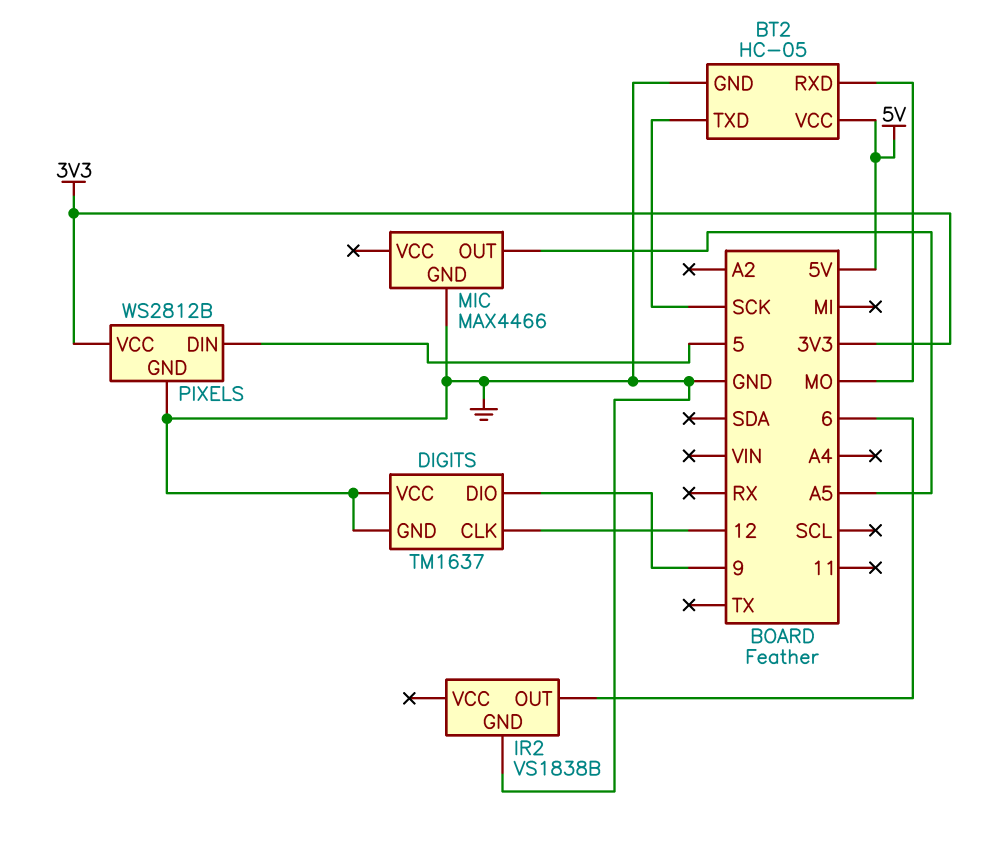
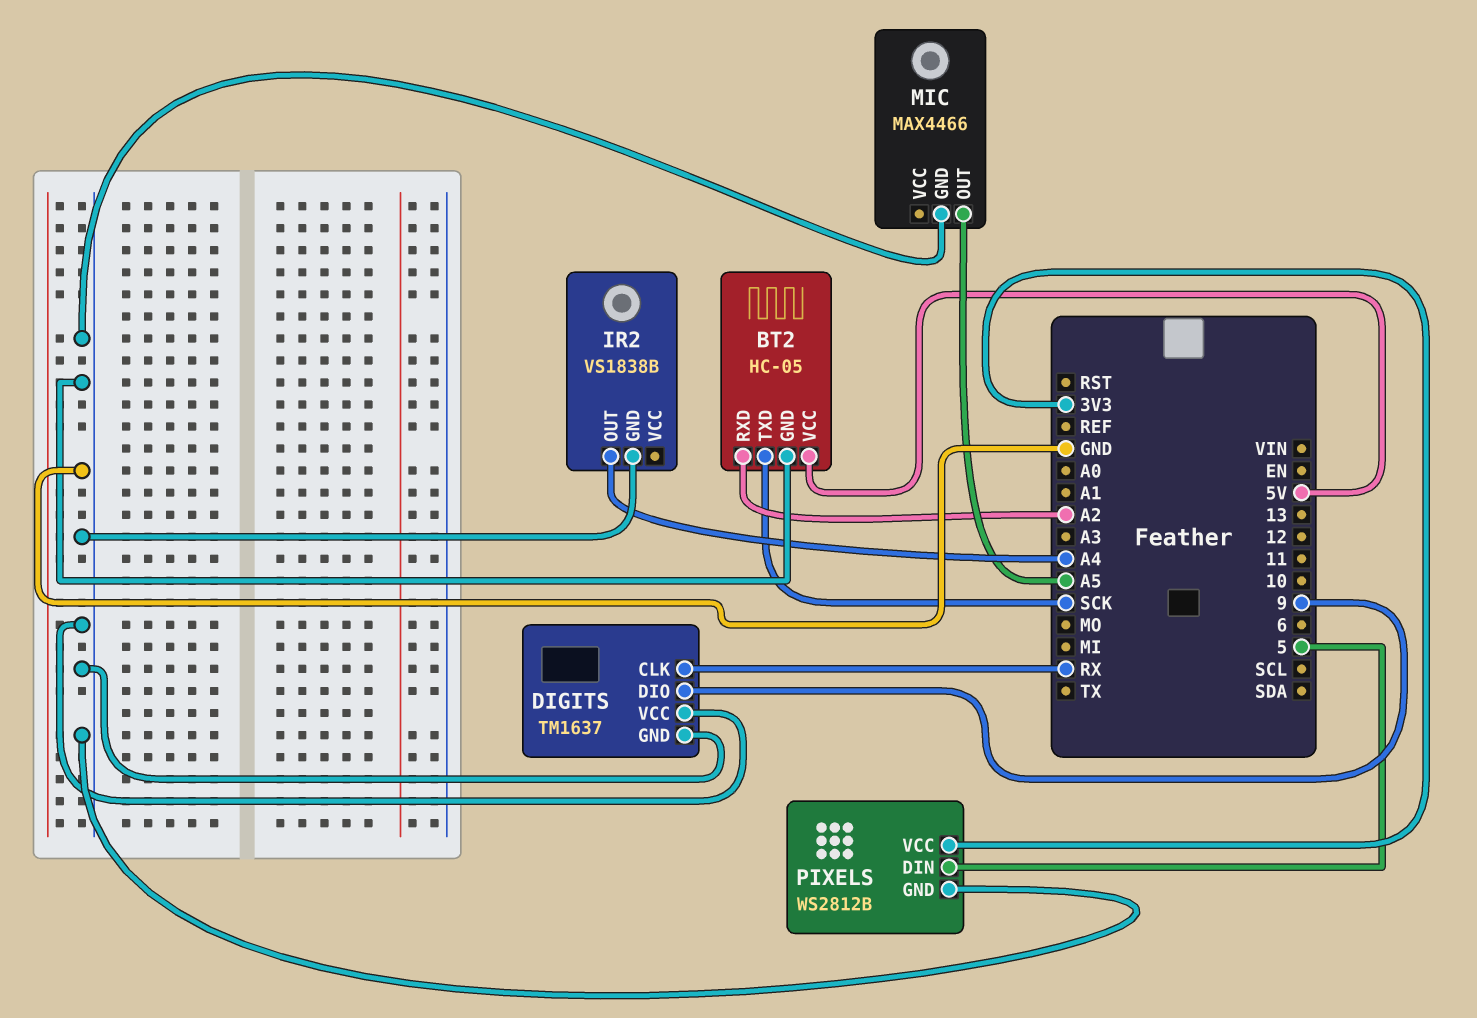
BT2 pin RXD: MO -> A2
DIGITS pin CLK: 12 -> RX
IR2 pin OUT: 6 -> A4

